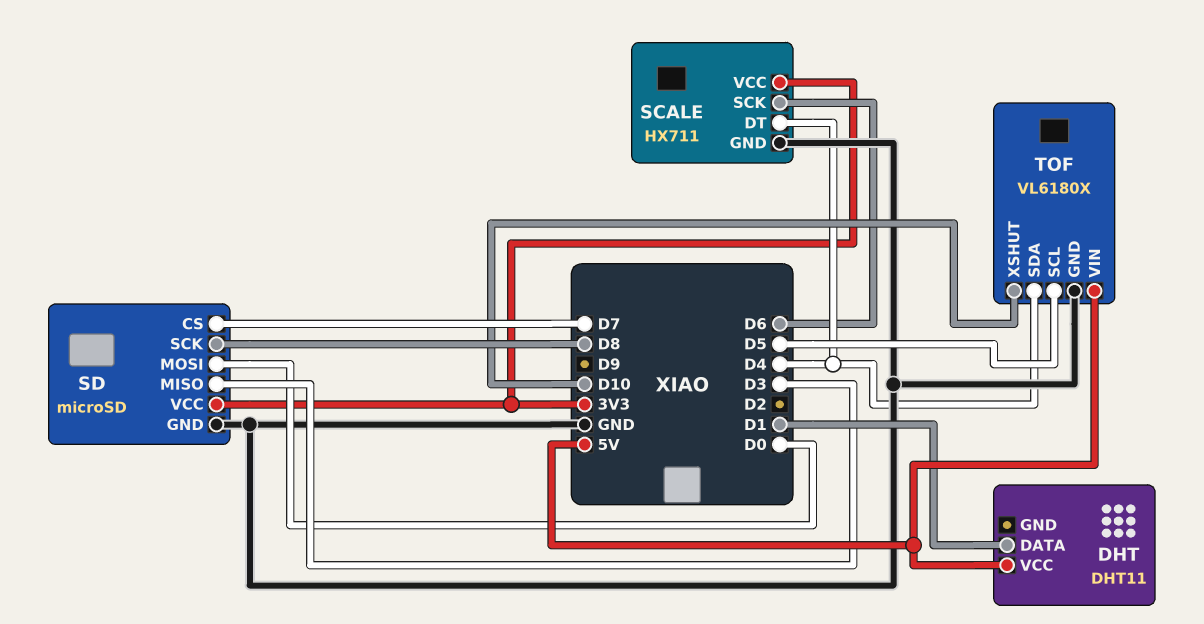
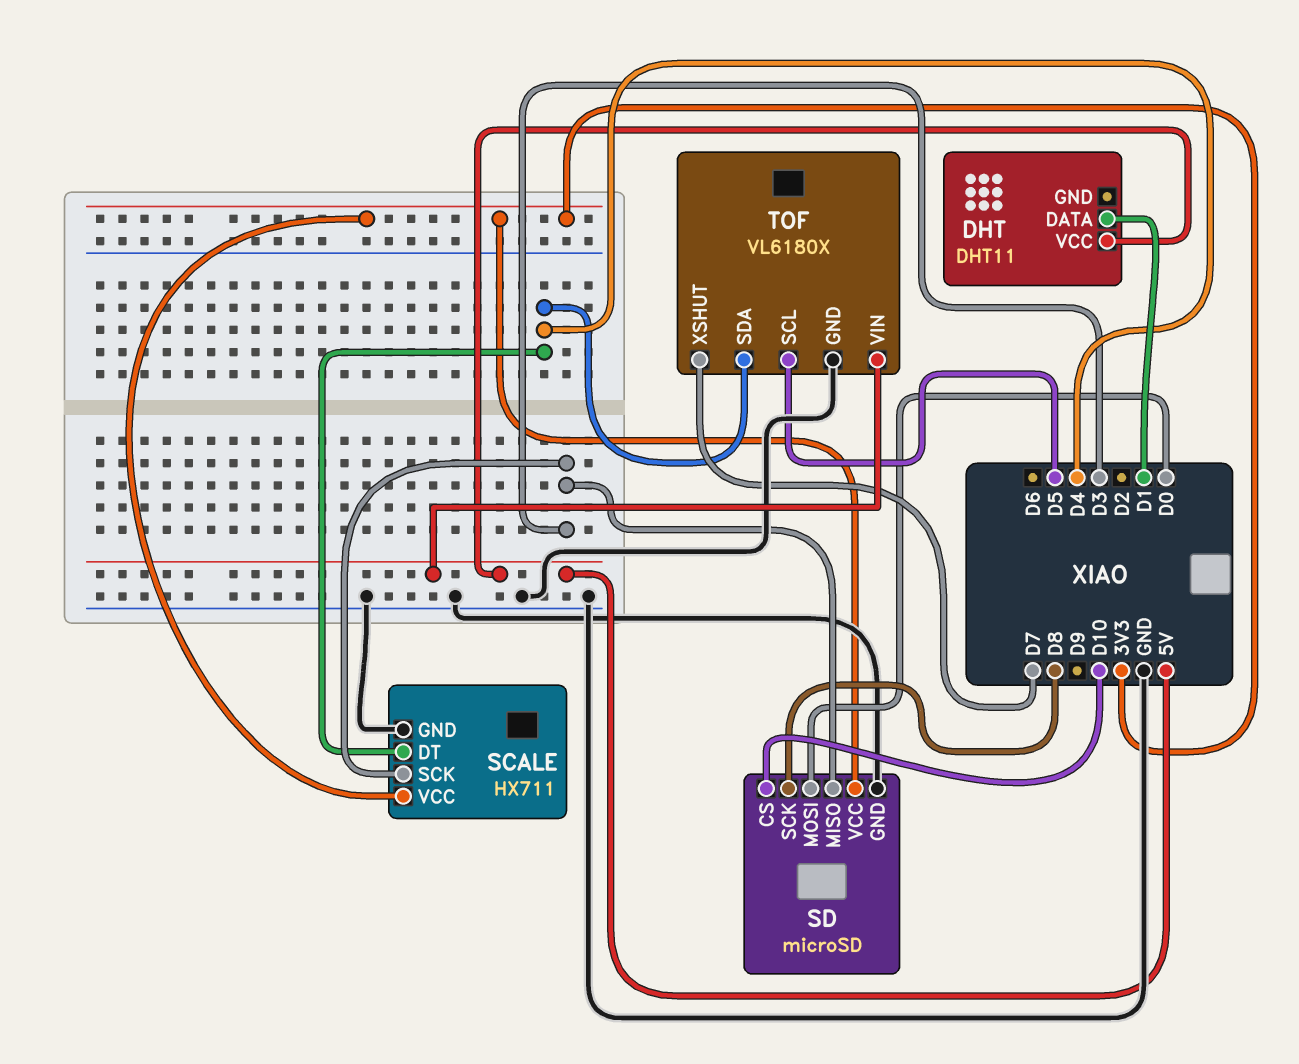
SCALE pin SCK: D6 -> D3
SD pin CS: D7 -> D10
TOF pin XSHUT: D10 -> D7

